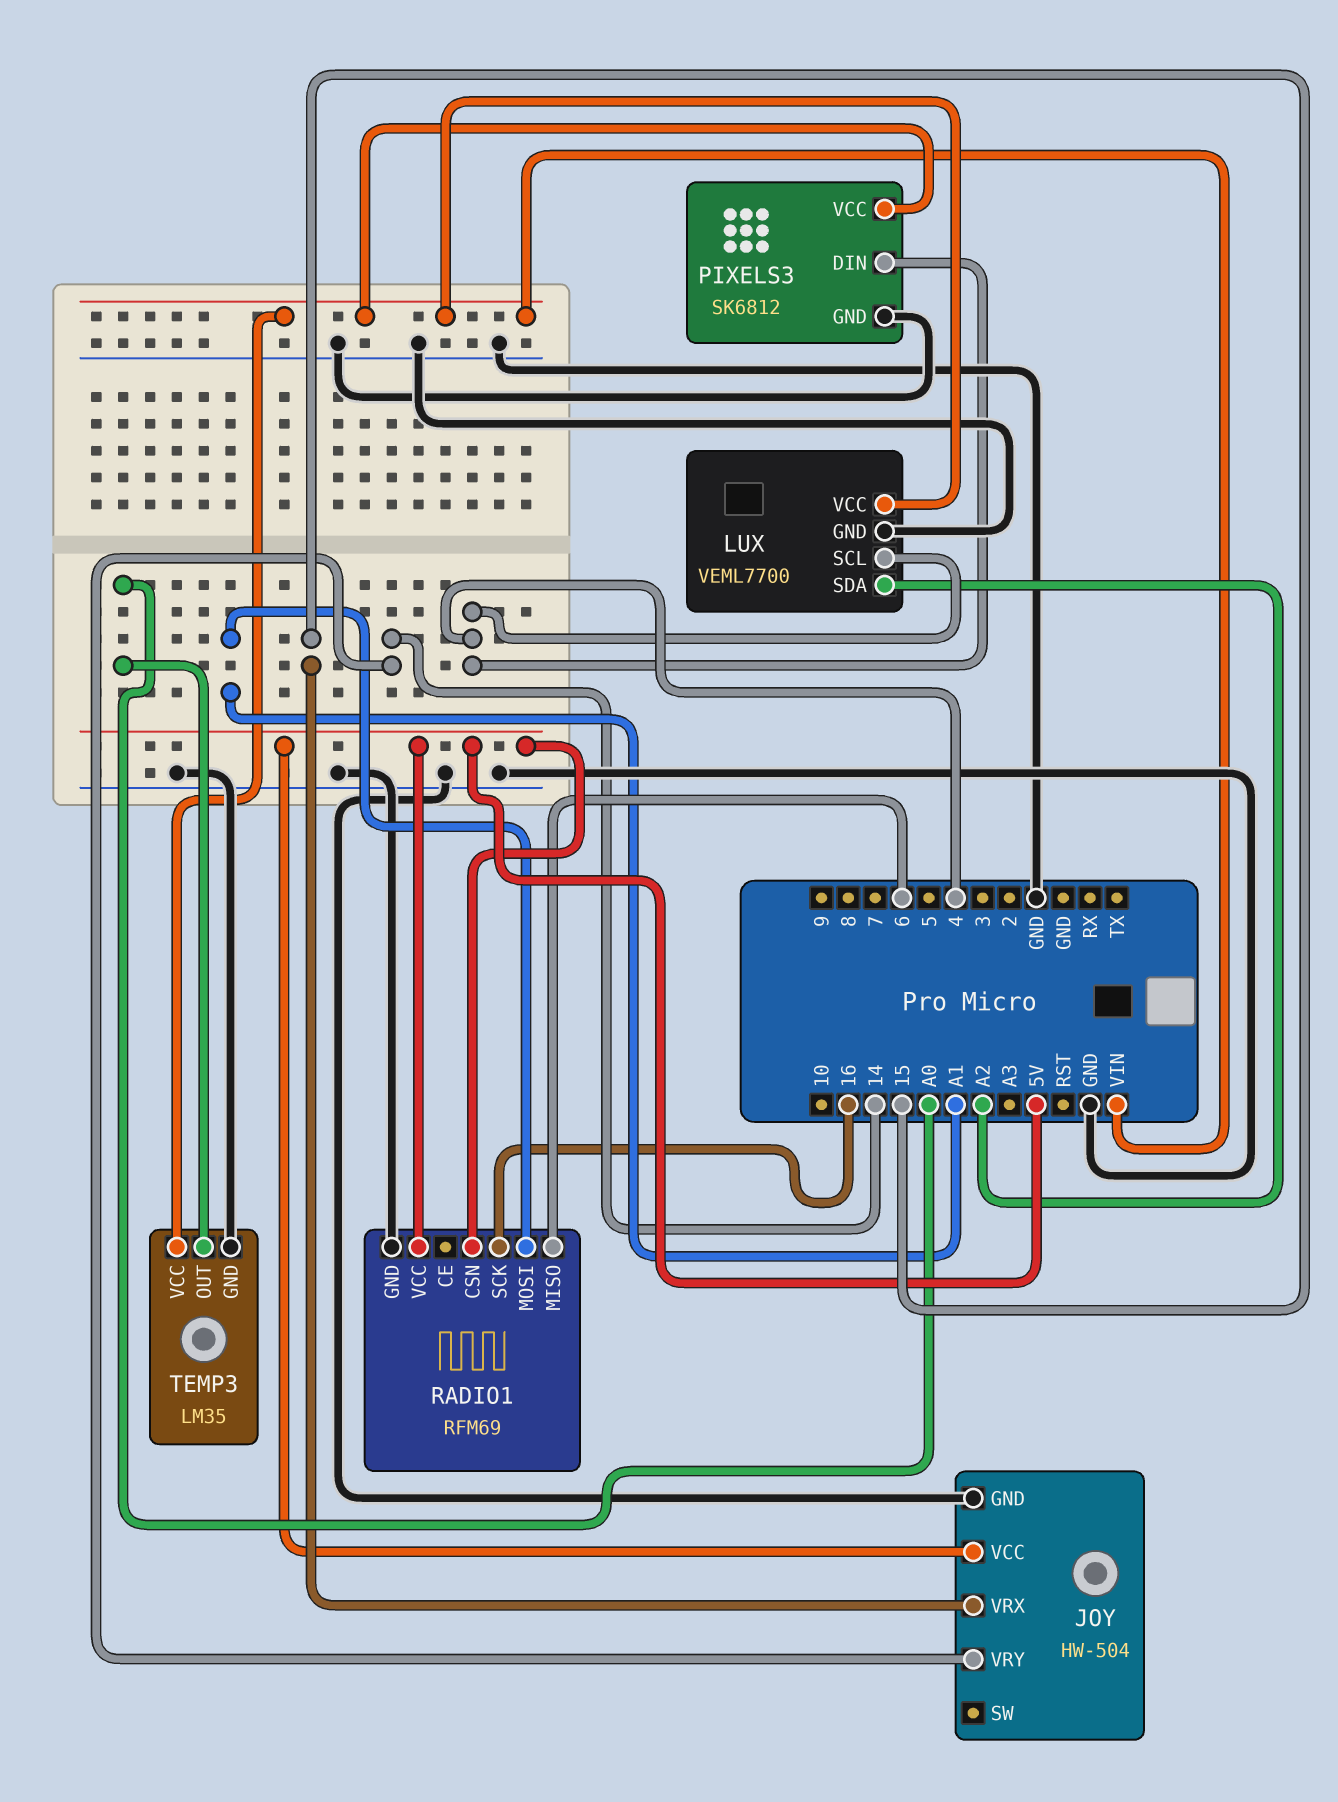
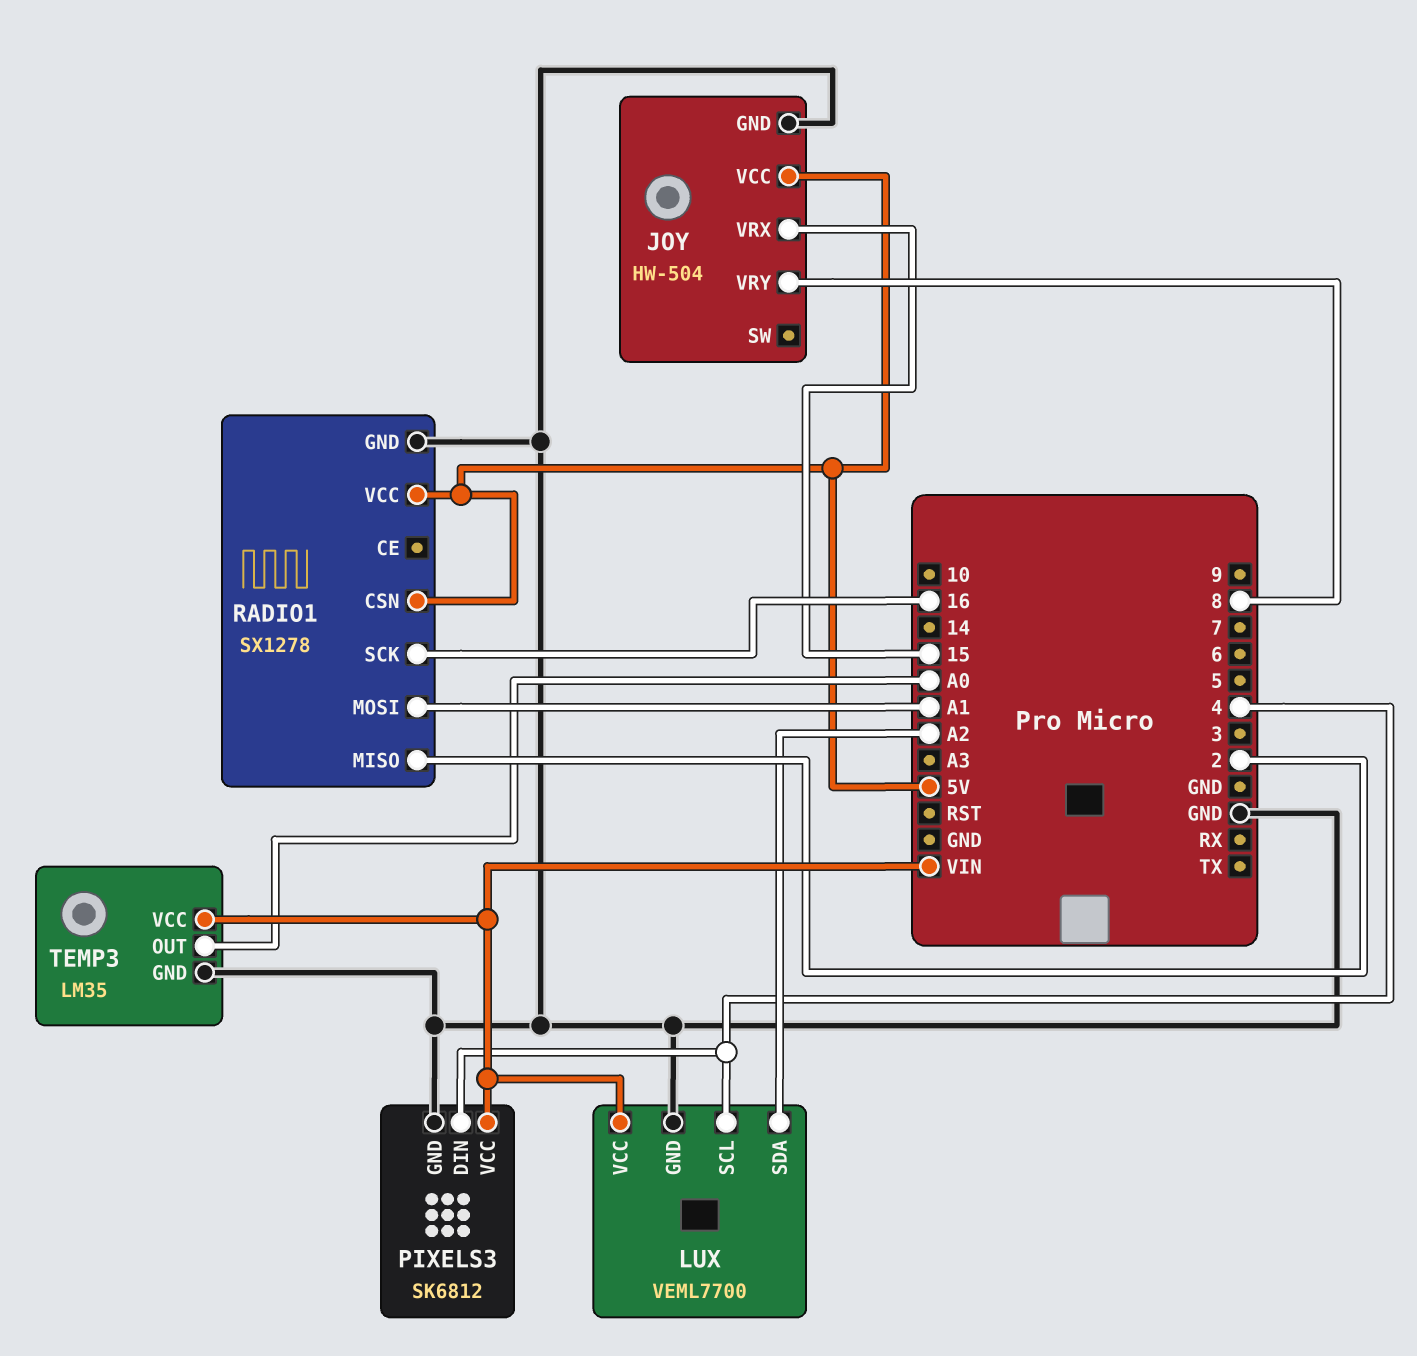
JOY pin VRY: 14 -> 8
RADIO1: RFM69 -> SX1278
RADIO1 pin MISO: 6 -> 2

